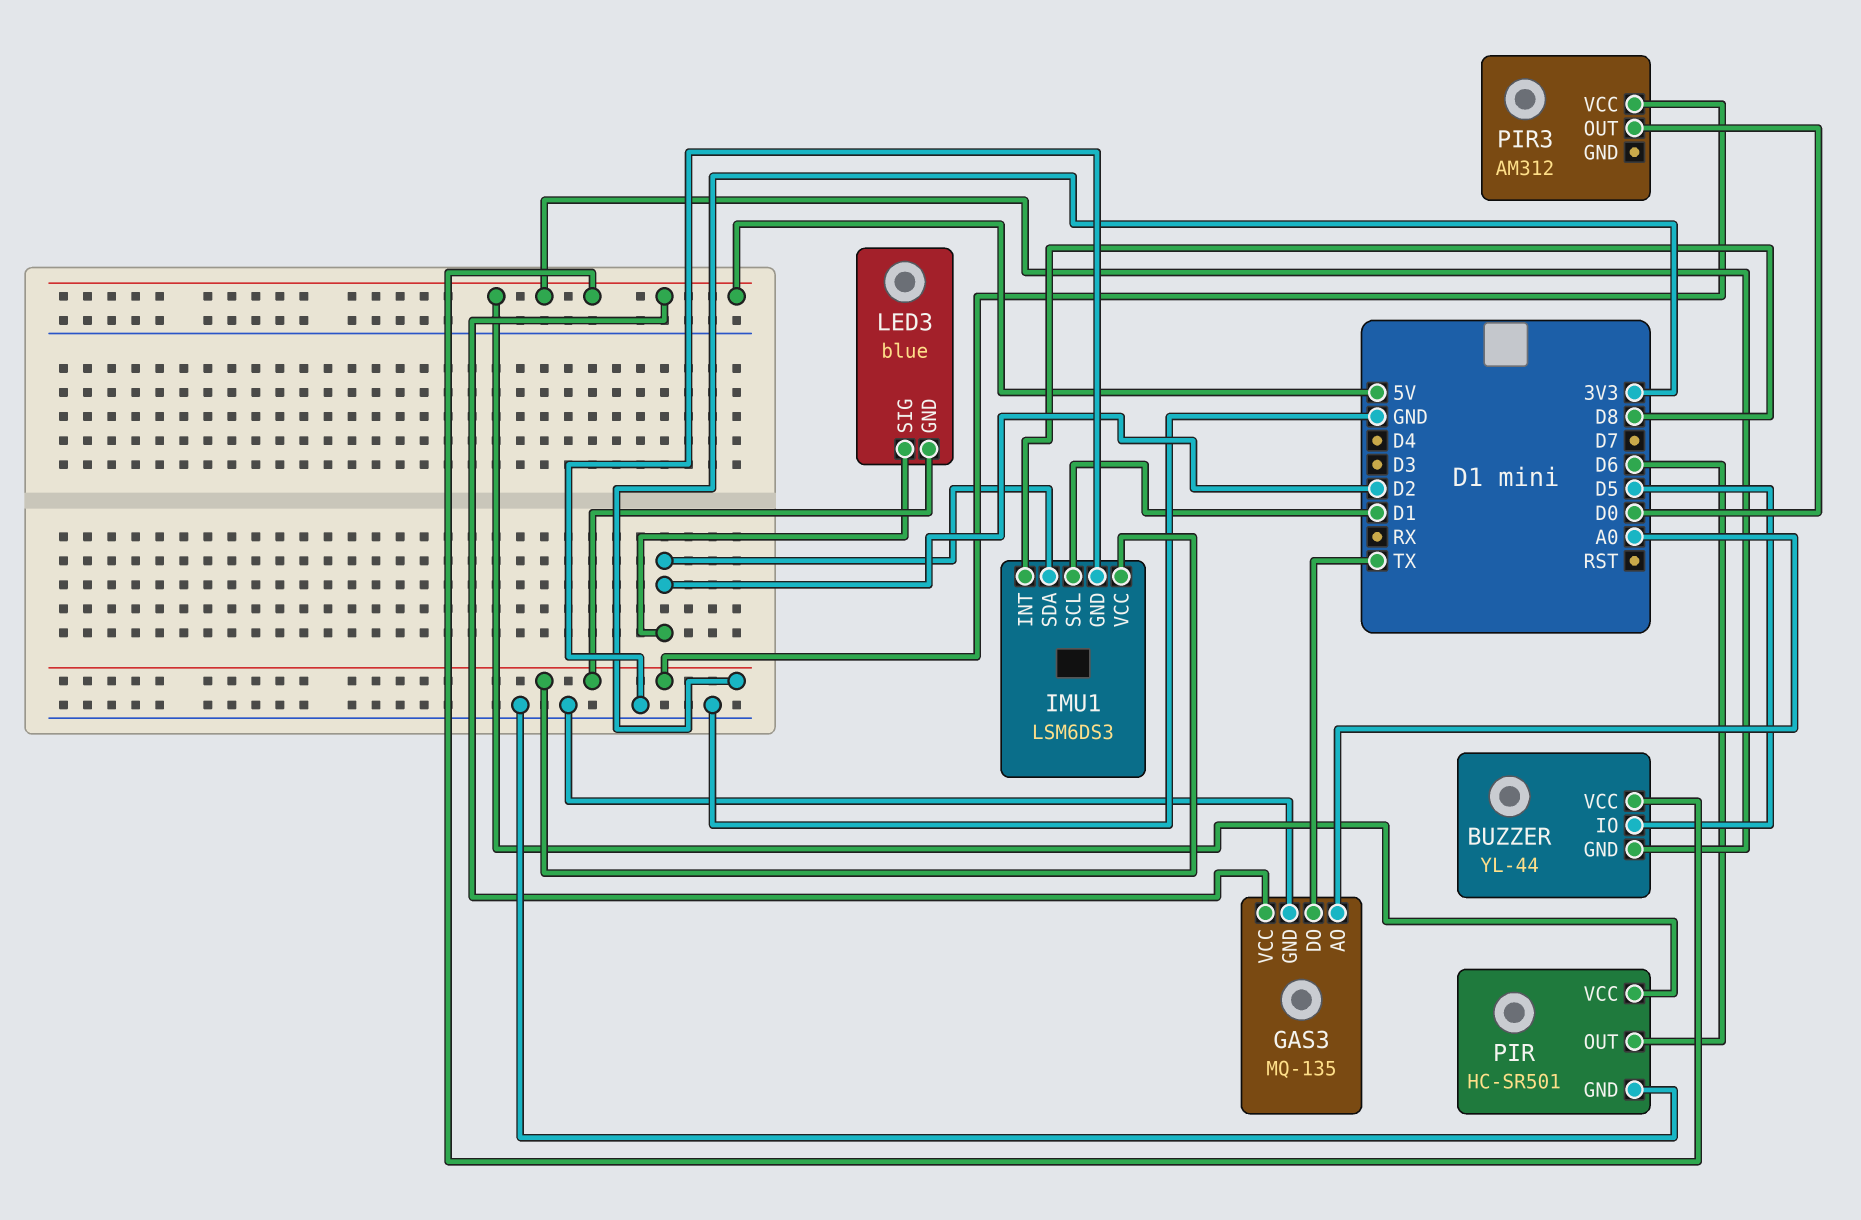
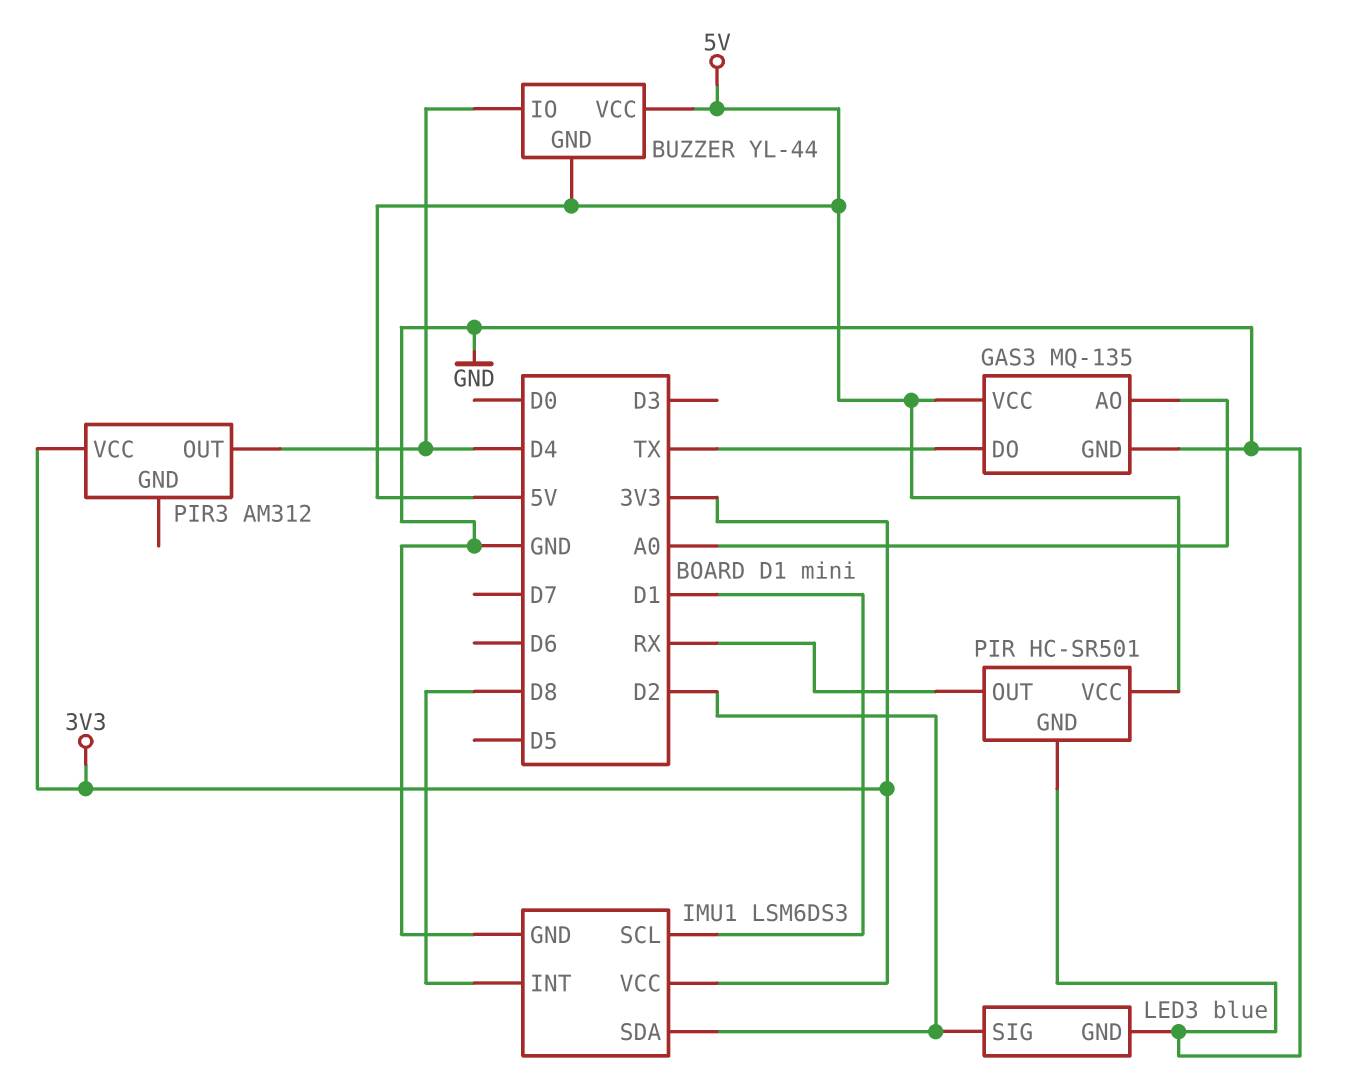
BUZZER pin IO: D5 -> D4
LED3 pin GND: 3V3 -> GND
PIR pin OUT: D6 -> RX
PIR3 pin OUT: D0 -> D4

